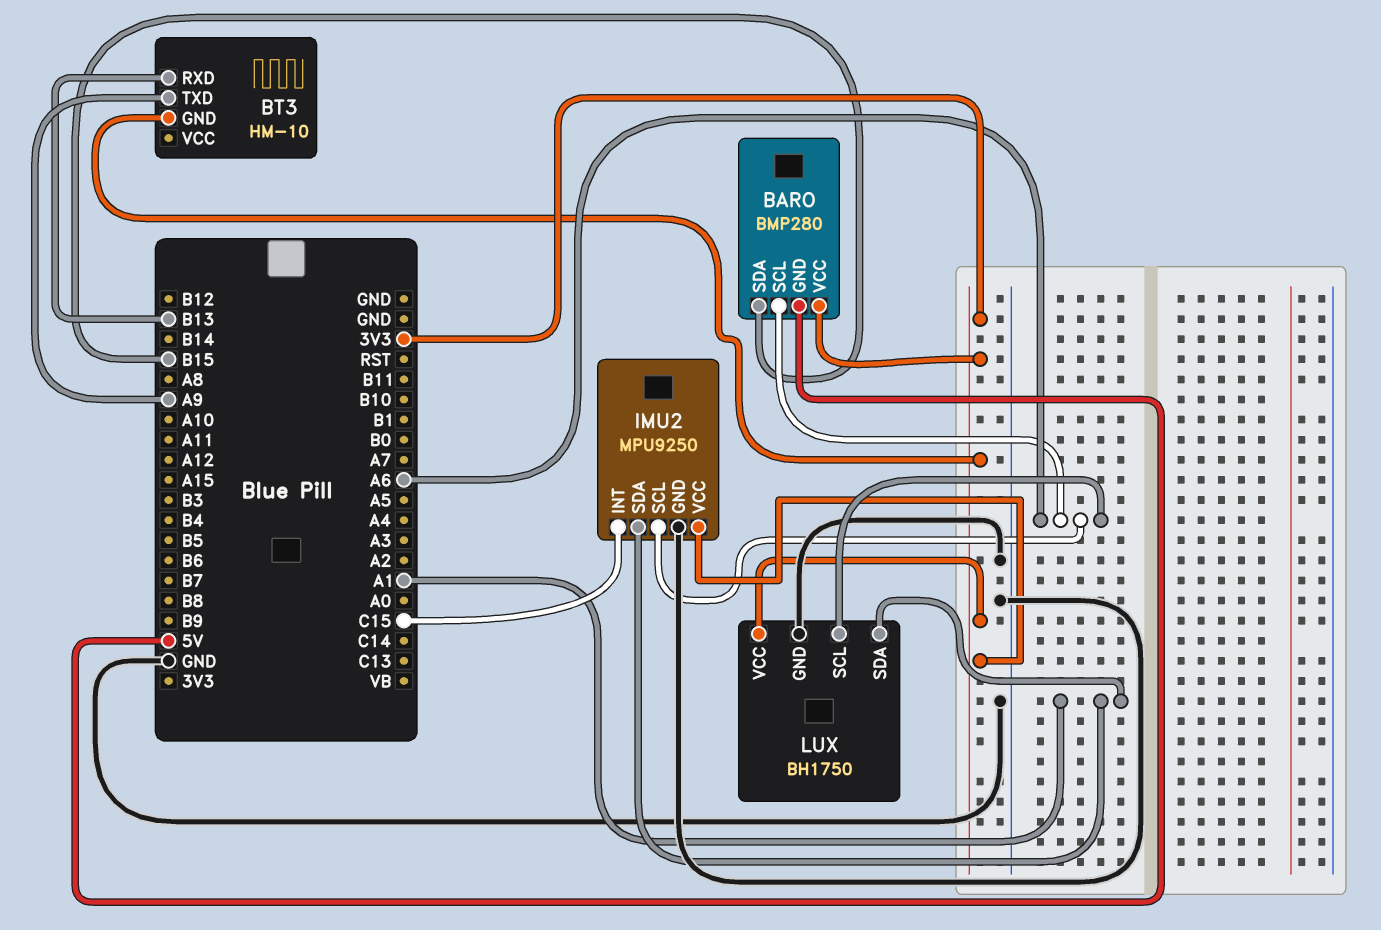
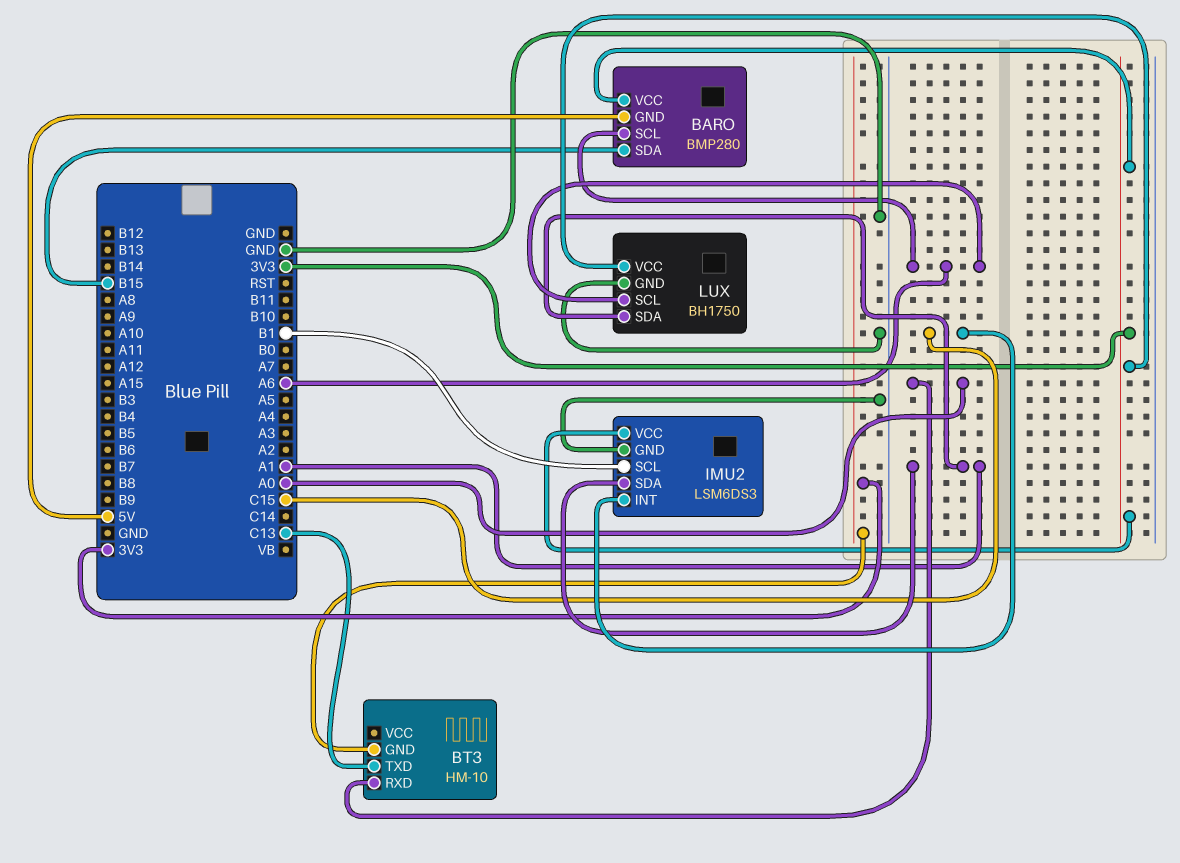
BT3 pin RXD: B13 -> A0
BT3 pin TXD: A9 -> C13
IMU2: MPU9250 -> LSM6DS3
IMU2 pin SCL: A6 -> B1

